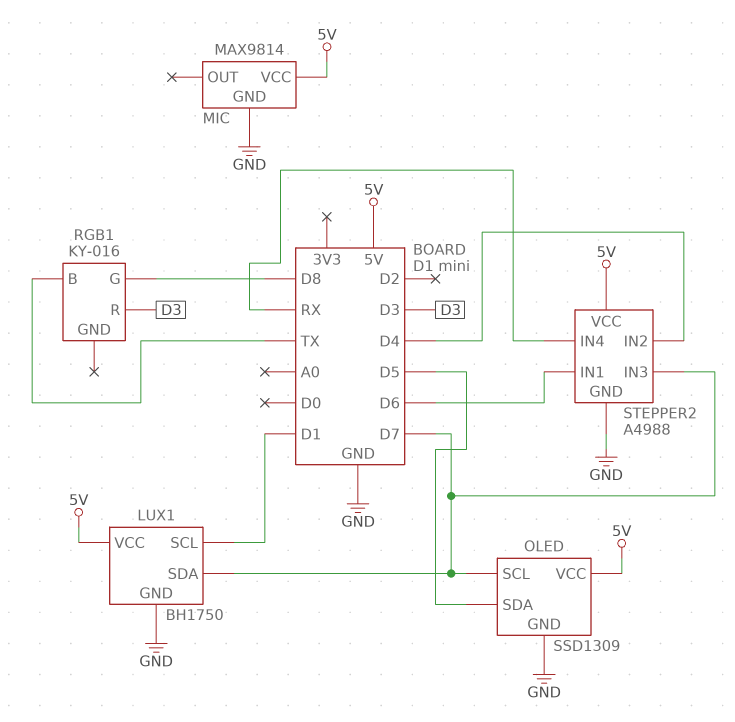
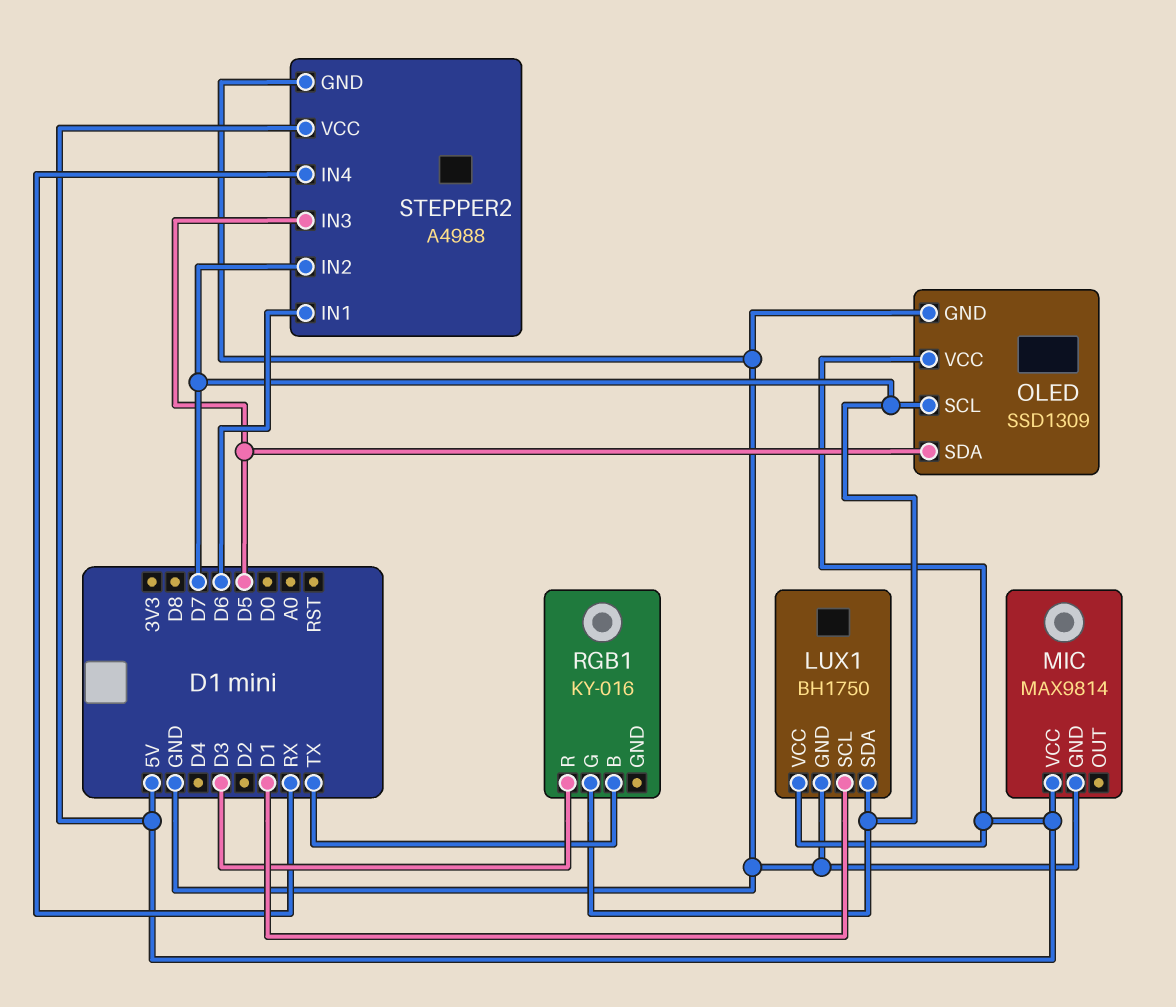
RGB1 pin G: D8 -> D7
STEPPER2 pin IN2: D4 -> D7
STEPPER2 pin IN3: D7 -> D5

